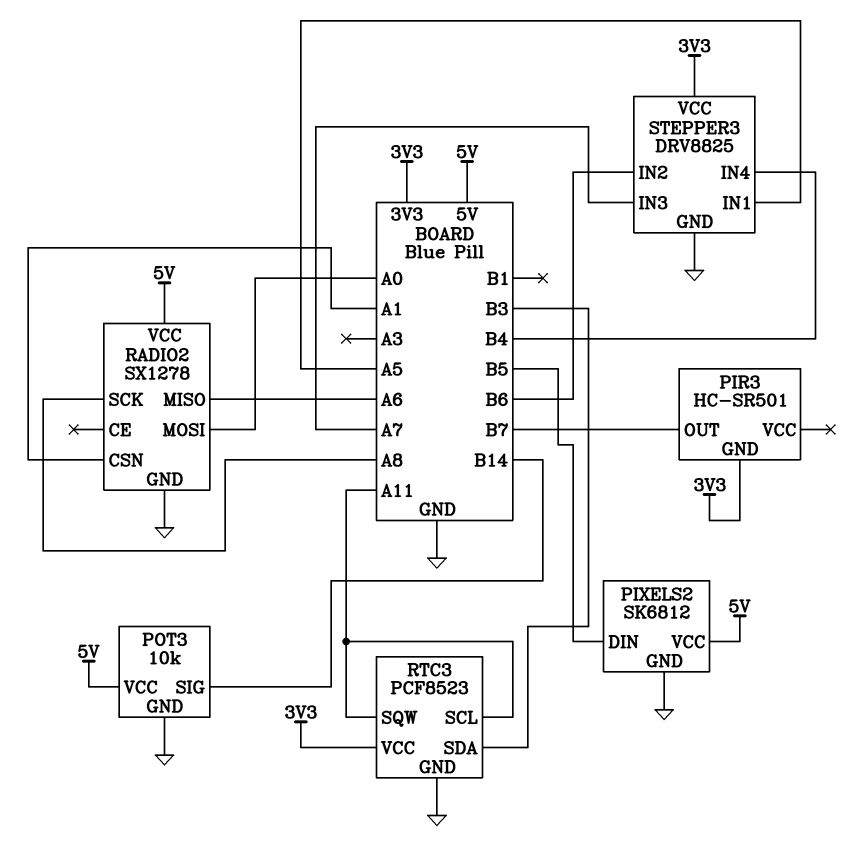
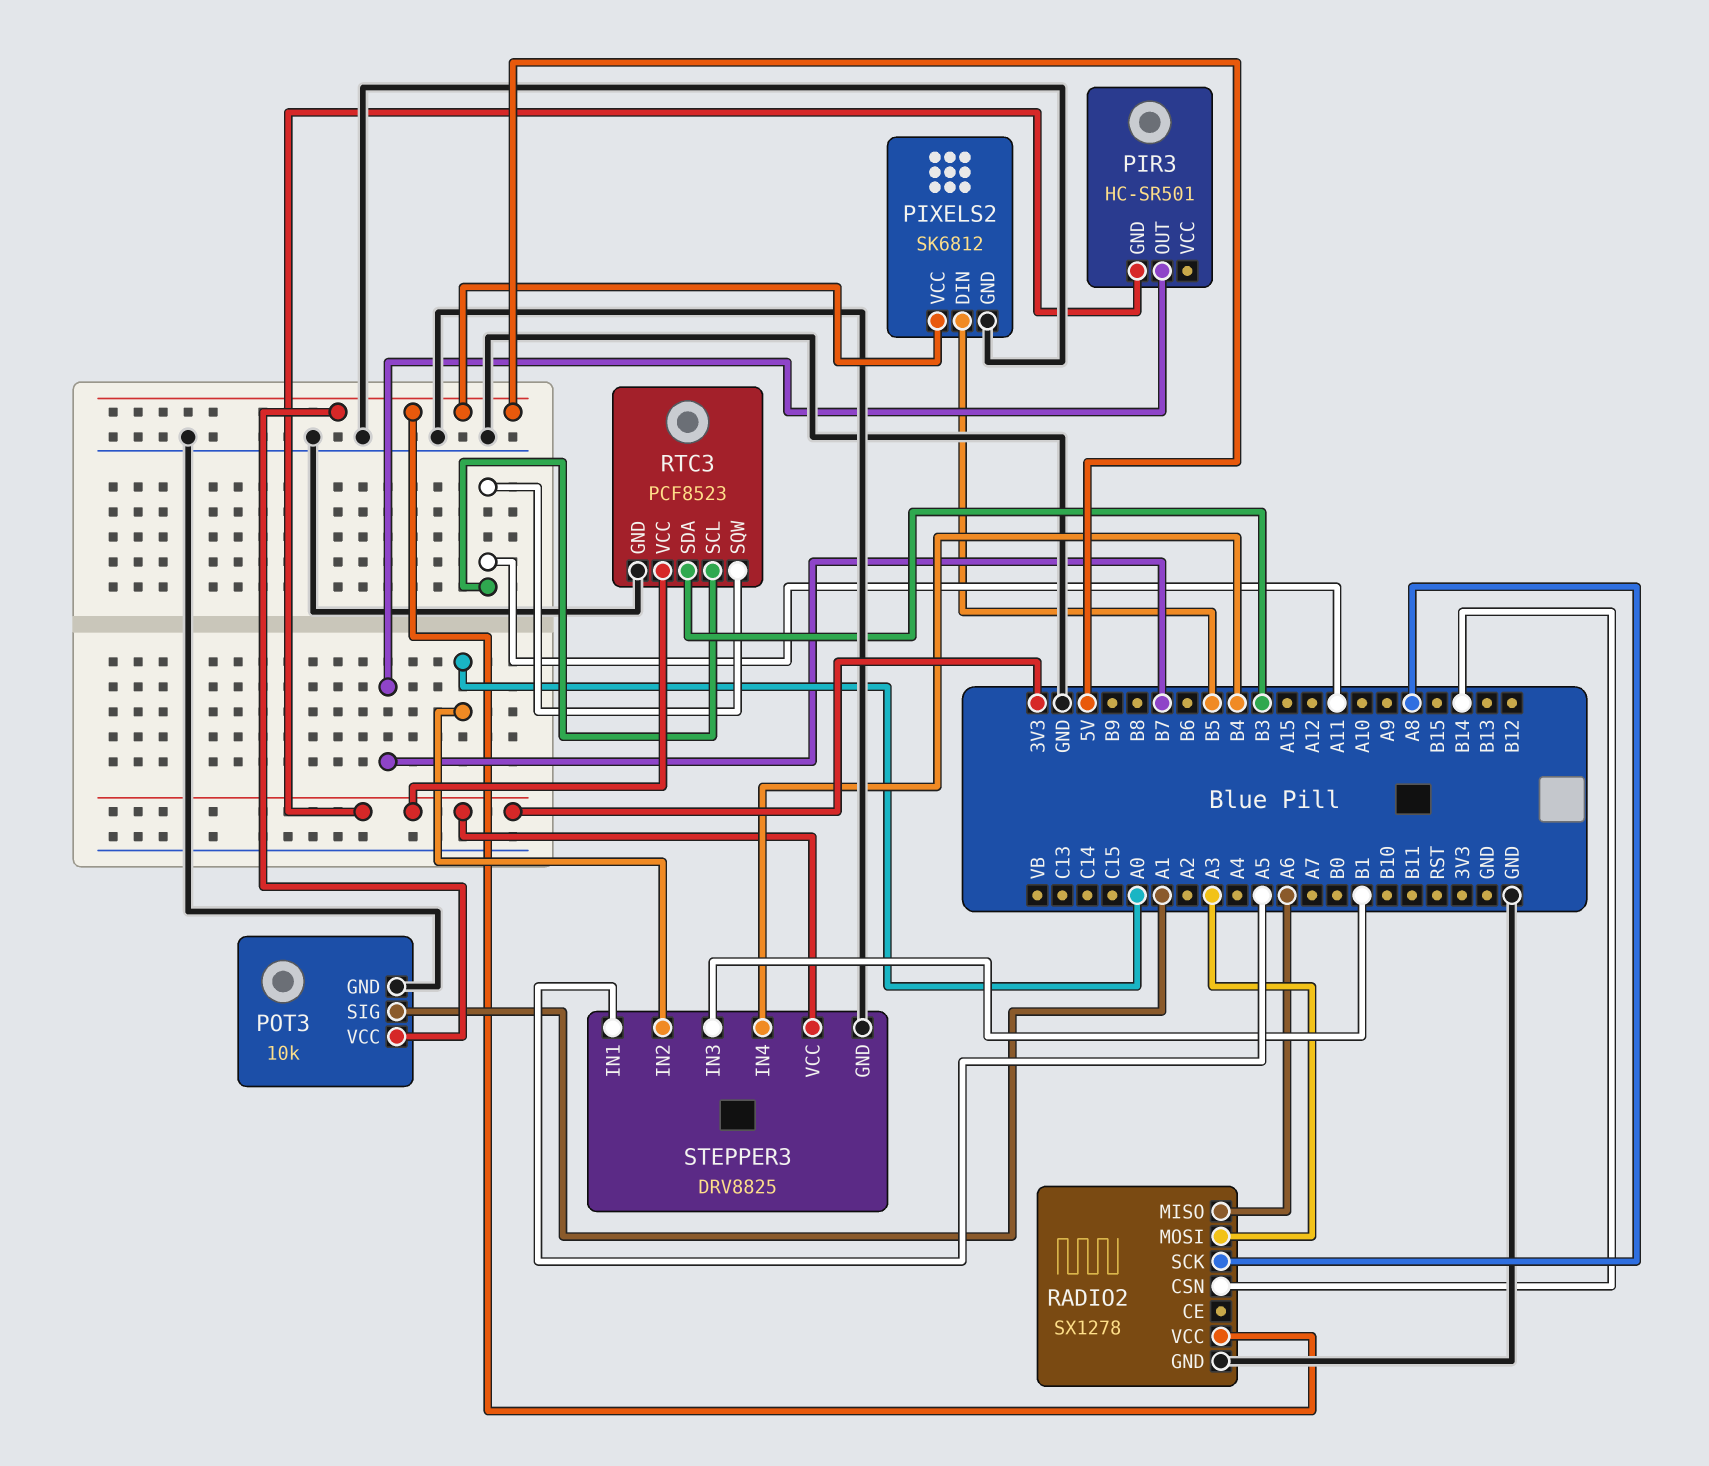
POT3 pin SIG: B14 -> A1
RADIO2 pin CSN: A1 -> B14
RADIO2 pin MOSI: A0 -> A3
STEPPER3 pin IN2: B6 -> A0
STEPPER3 pin IN3: A7 -> B1

